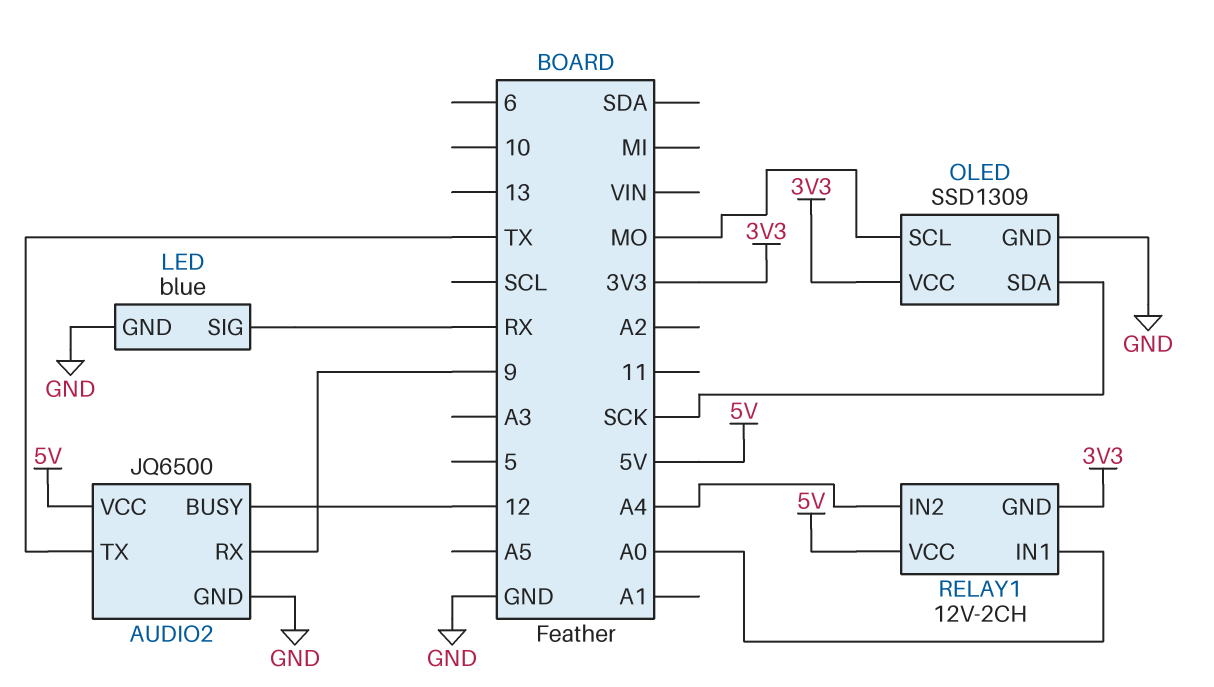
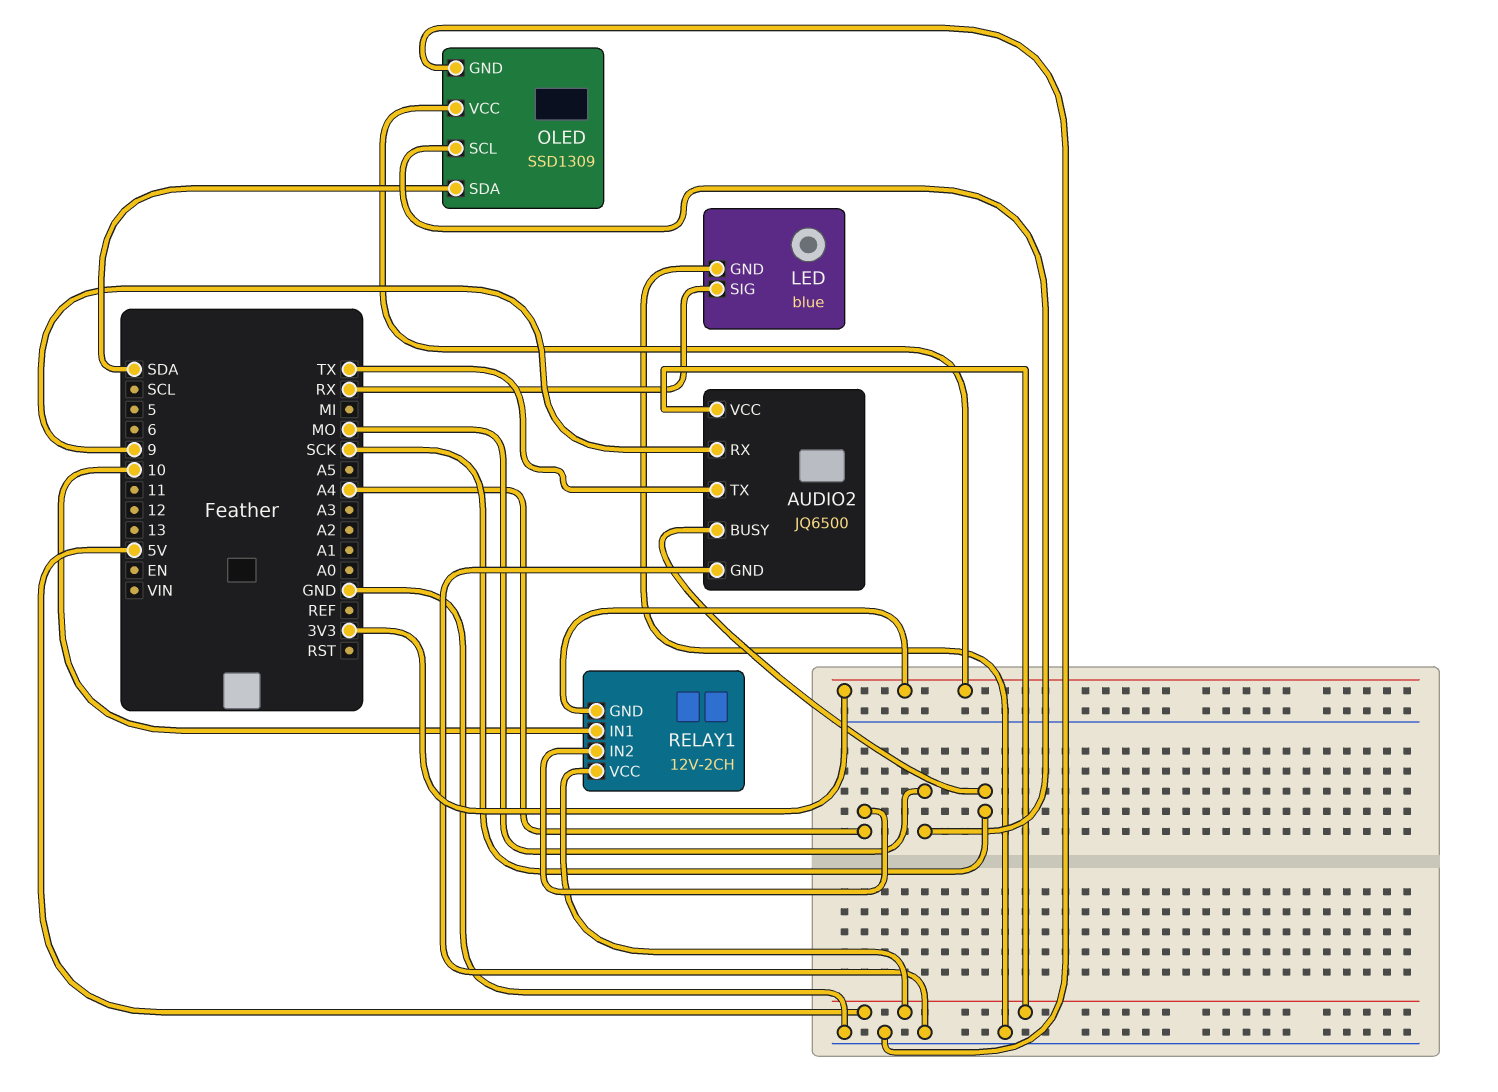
AUDIO2 pin BUSY: 12 -> SCK
OLED pin SDA: SCK -> SDA
RELAY1 pin IN1: A0 -> 10

